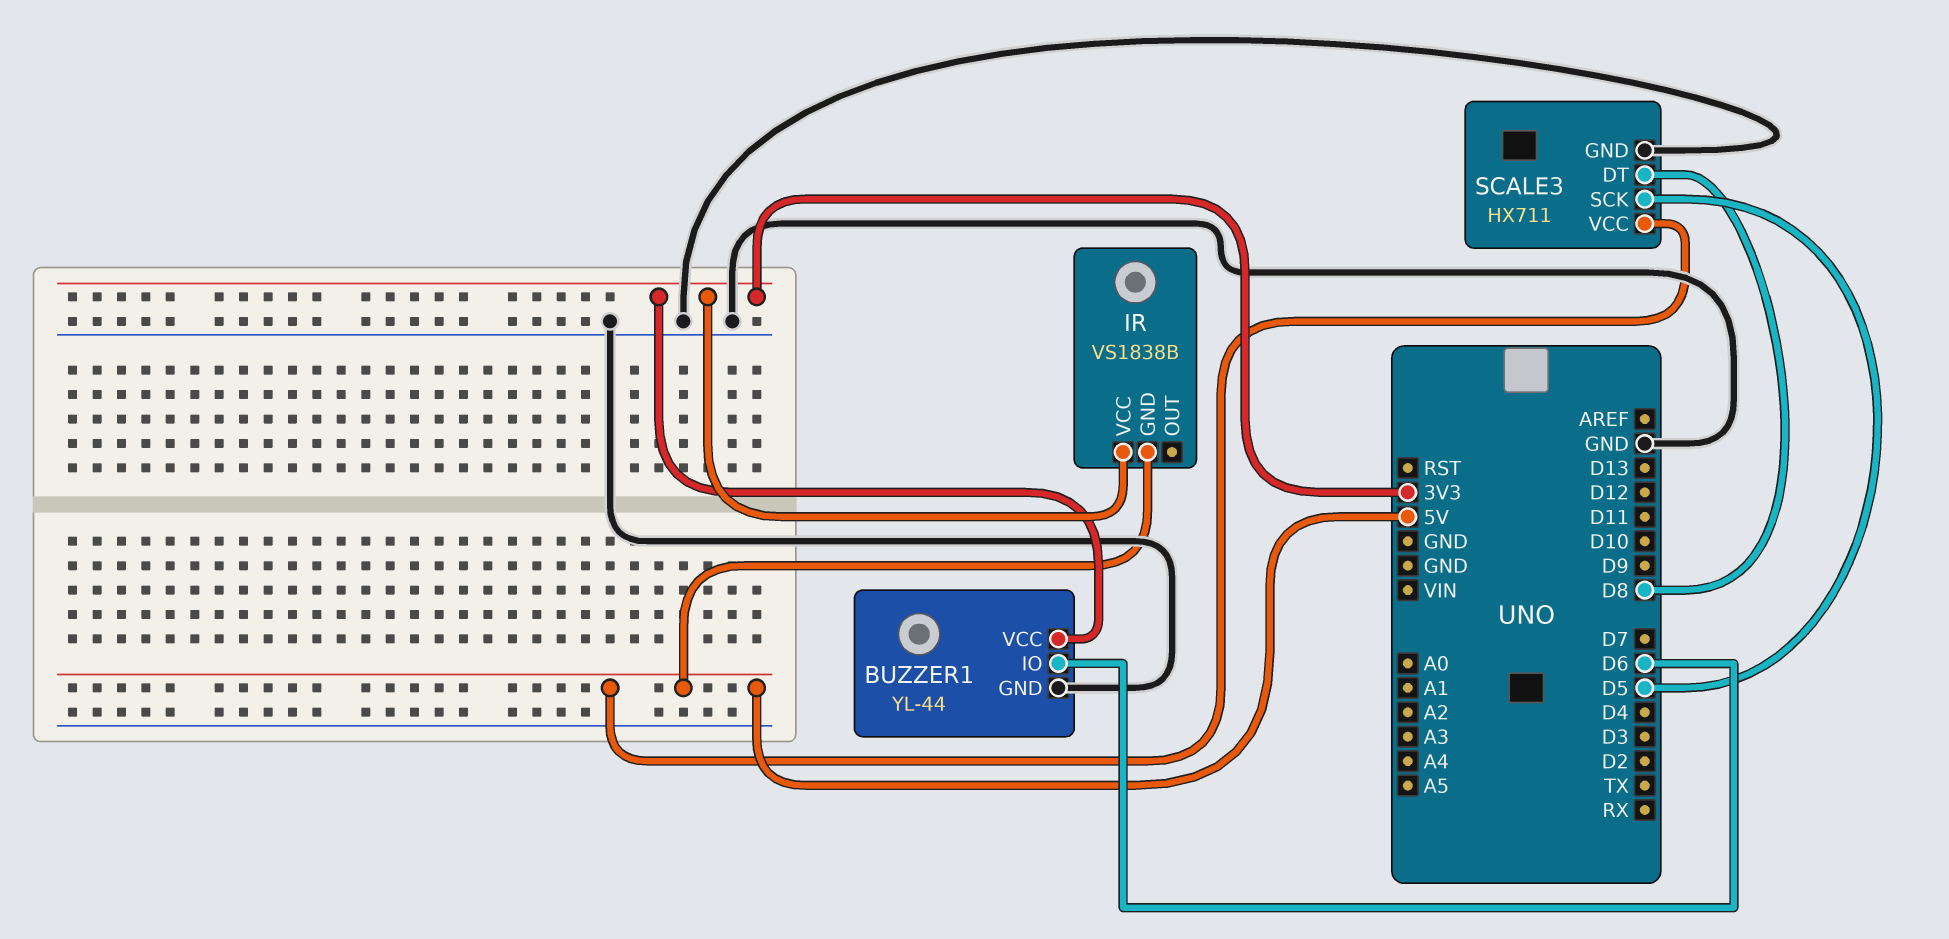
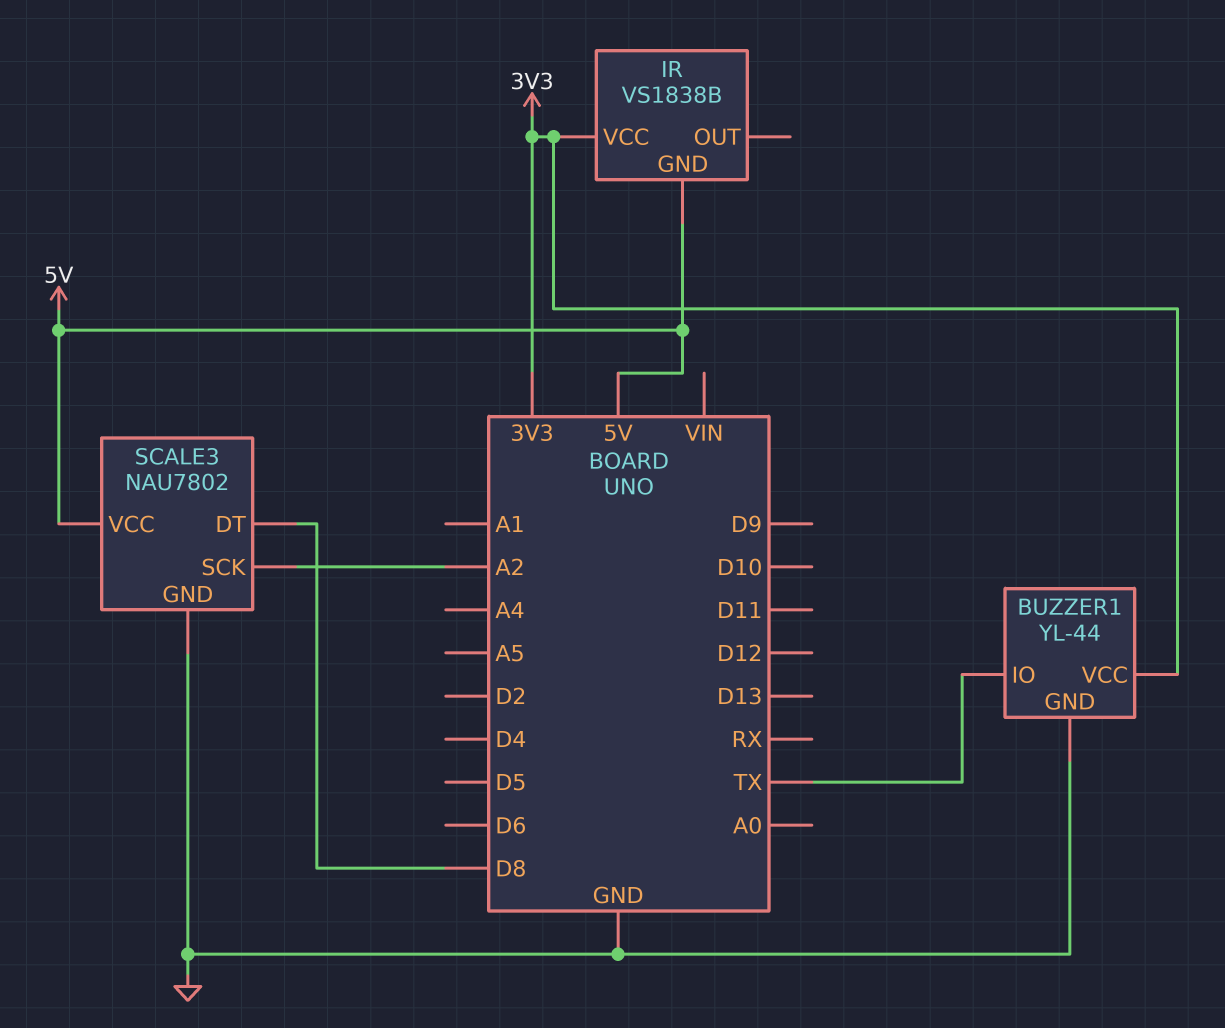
BUZZER1 pin IO: D6 -> TX
SCALE3: HX711 -> NAU7802
SCALE3 pin SCK: D5 -> A2

